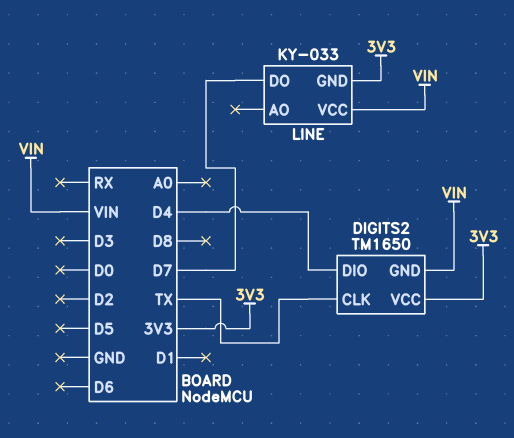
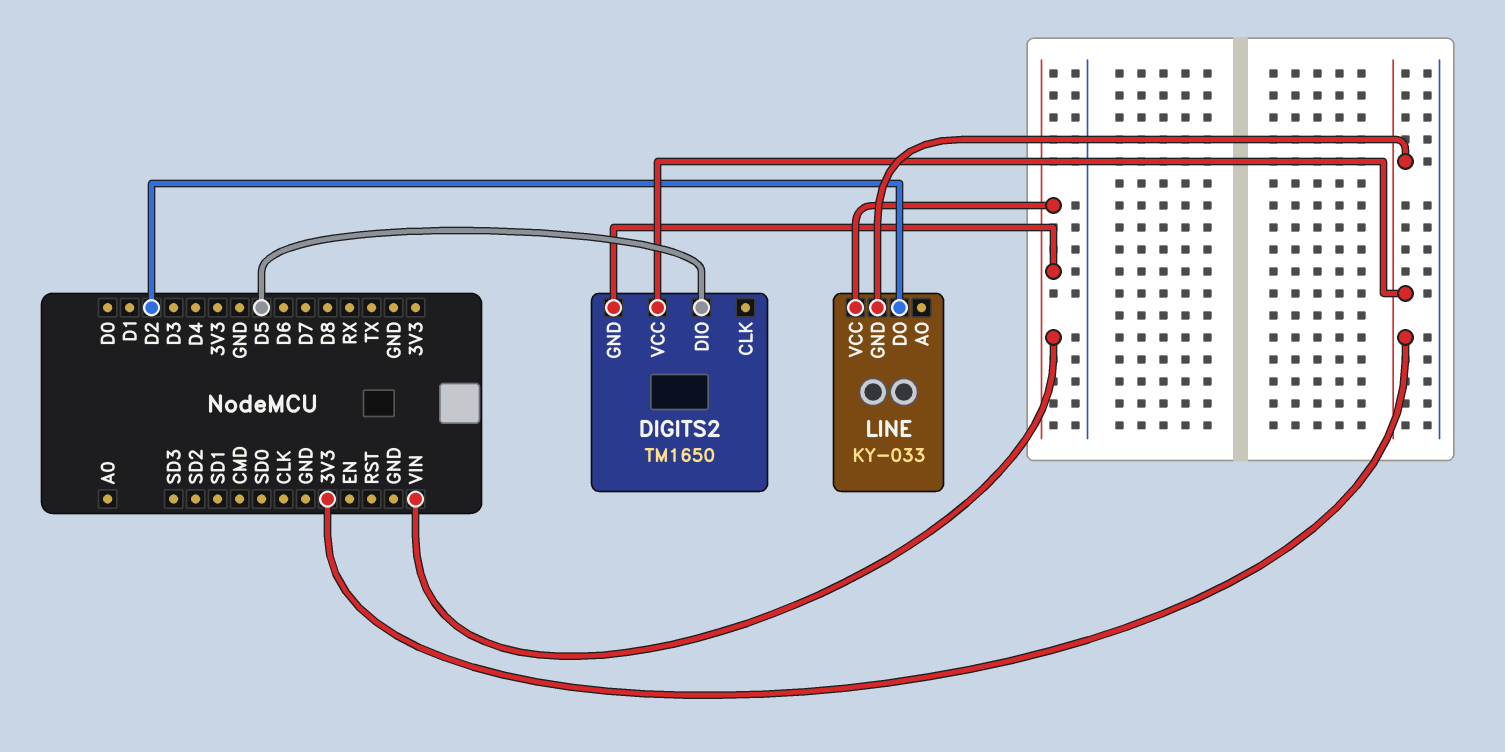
DIGITS2 pin CLK: TX -> none
DIGITS2 pin DIO: D4 -> D5
LINE pin DO: D7 -> D2

